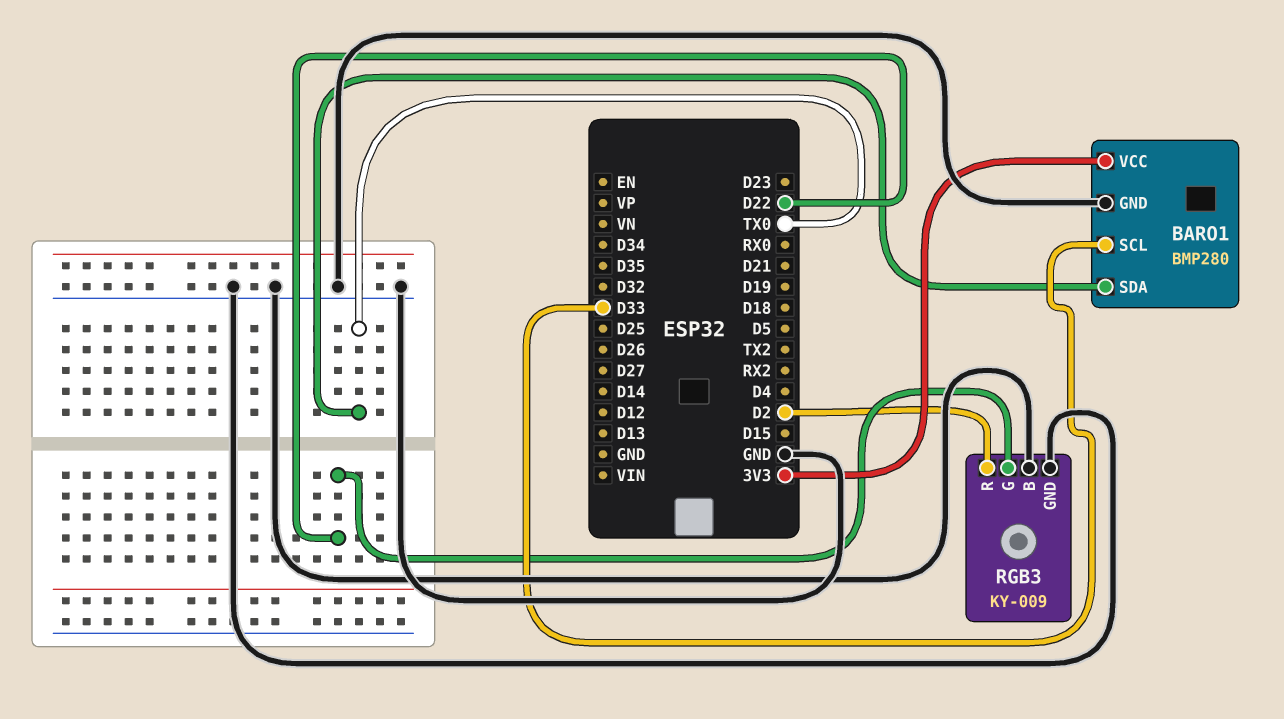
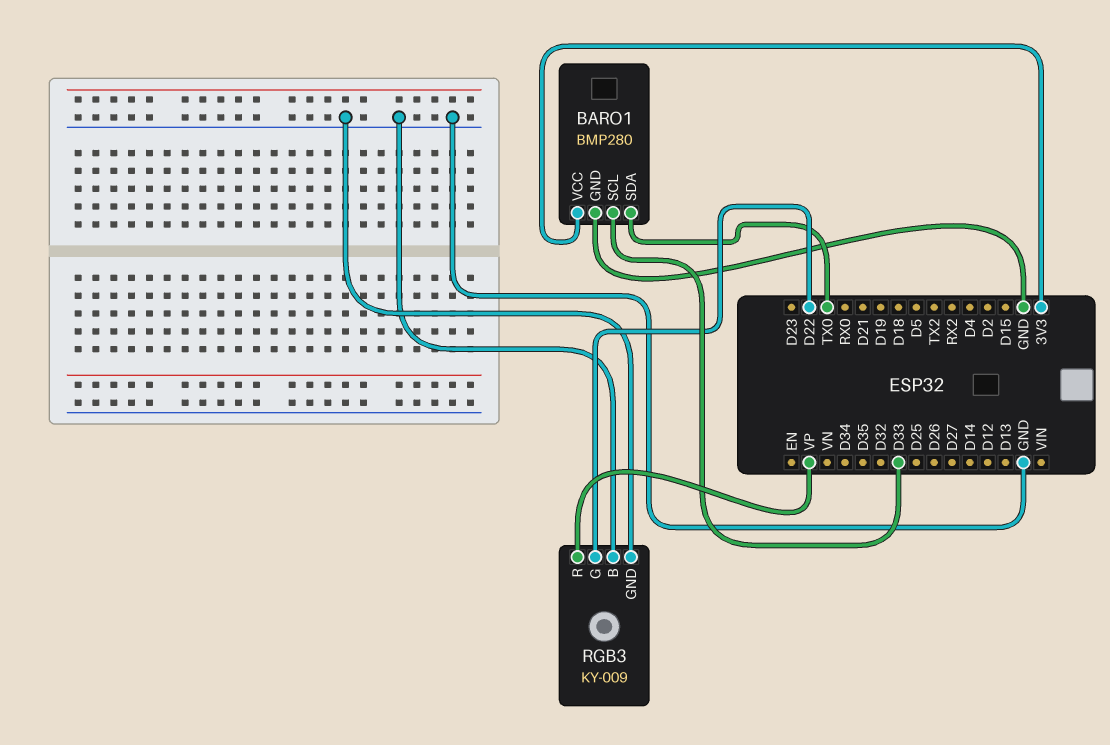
RGB3 pin R: D2 -> VP

